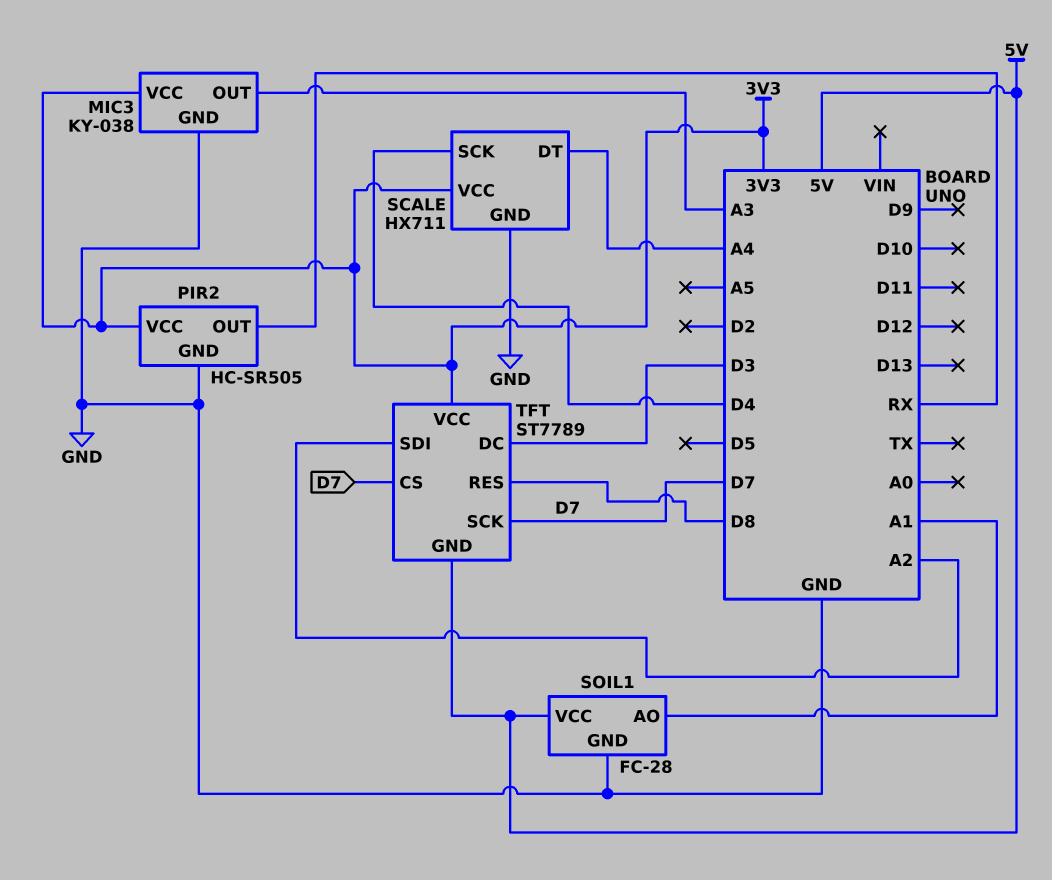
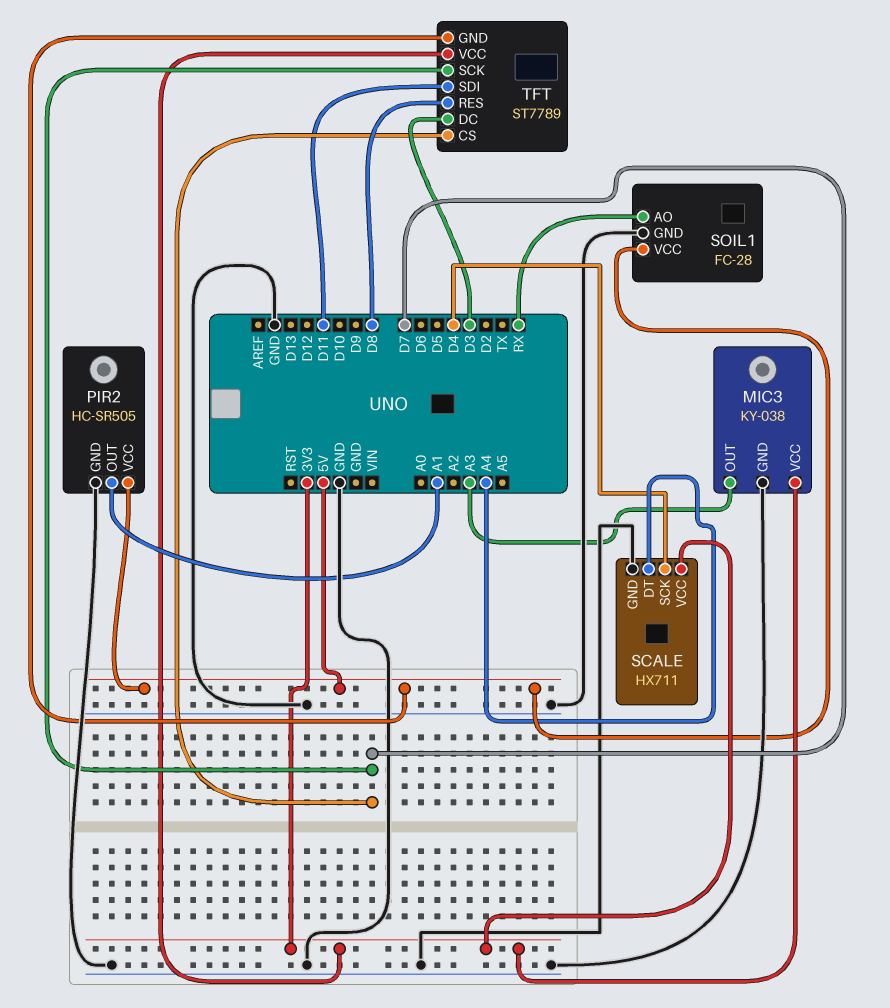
PIR2 pin OUT: RX -> A1
PIR2 pin VCC: 3V3 -> 5V
SOIL1 pin AO: A1 -> RX
TFT pin SDI: A2 -> D11

